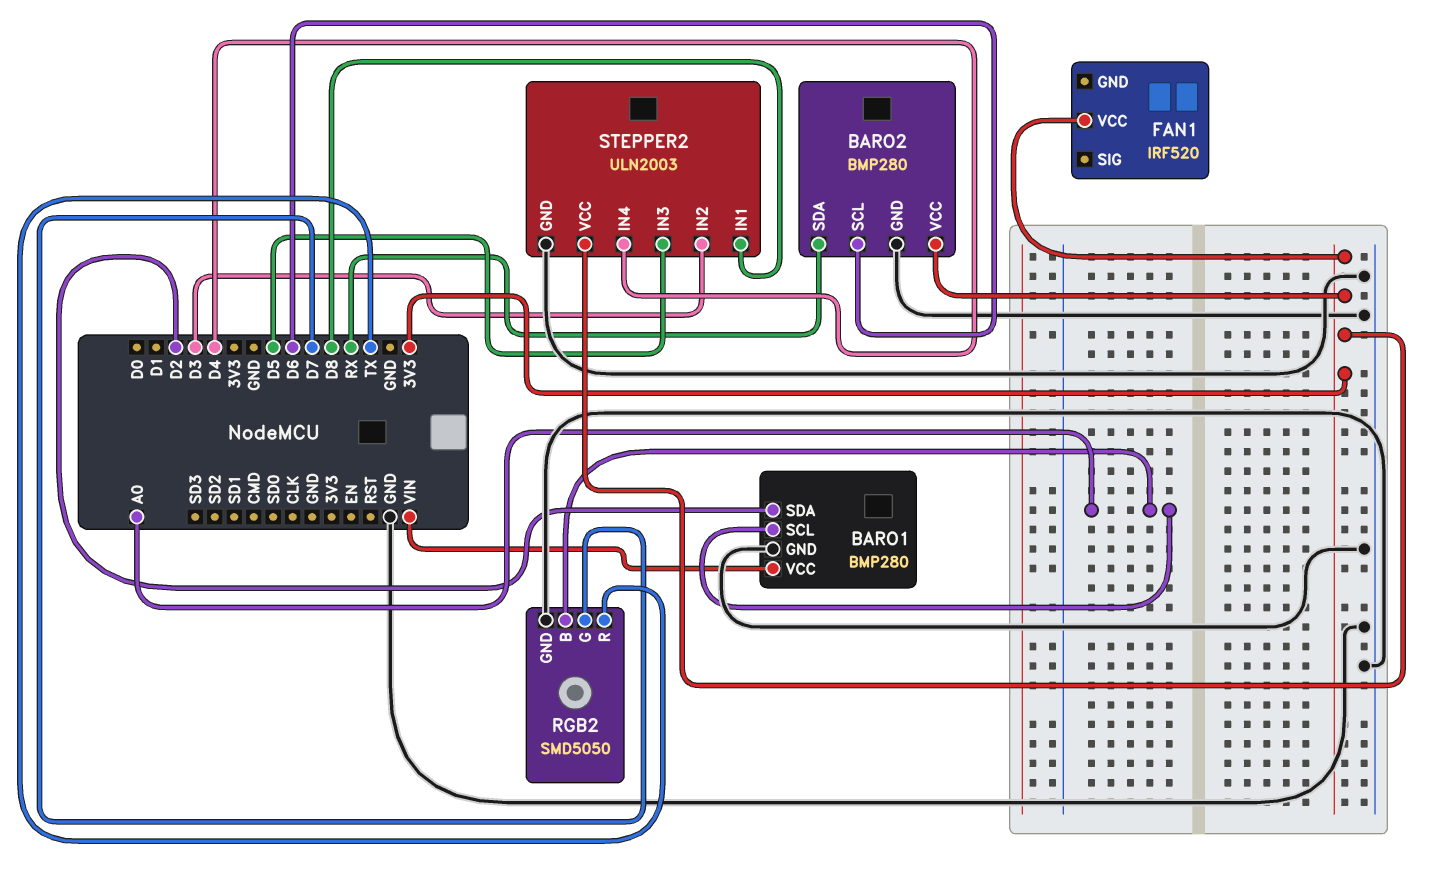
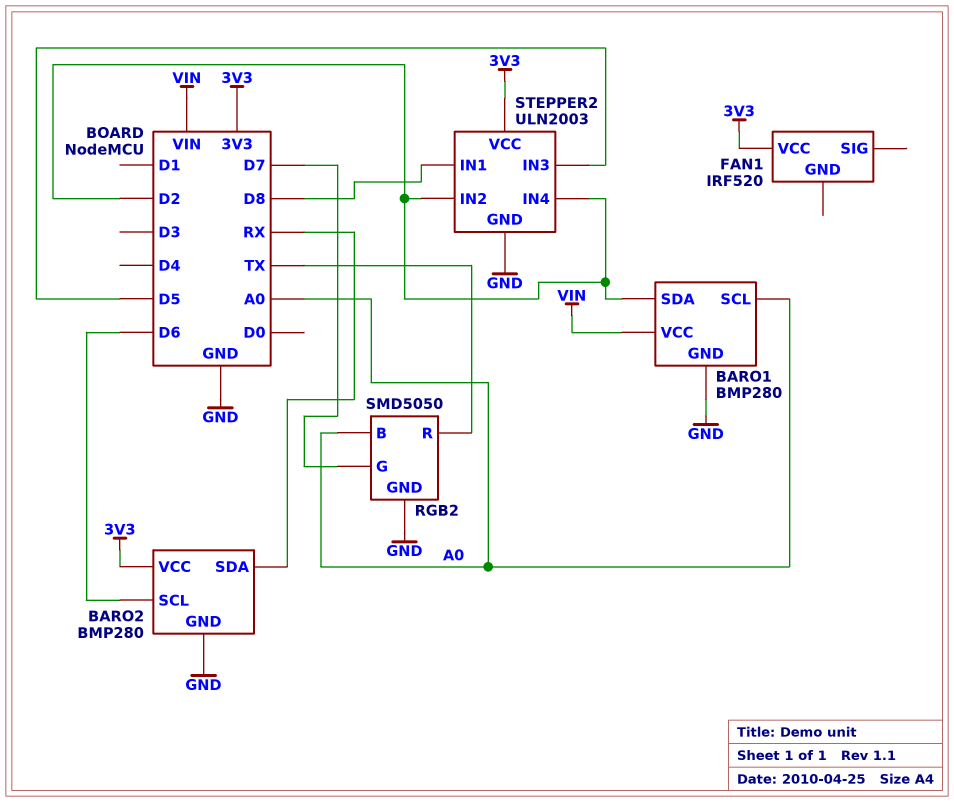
STEPPER2 pin IN2: D3 -> D2
STEPPER2 pin IN4: D4 -> D2

